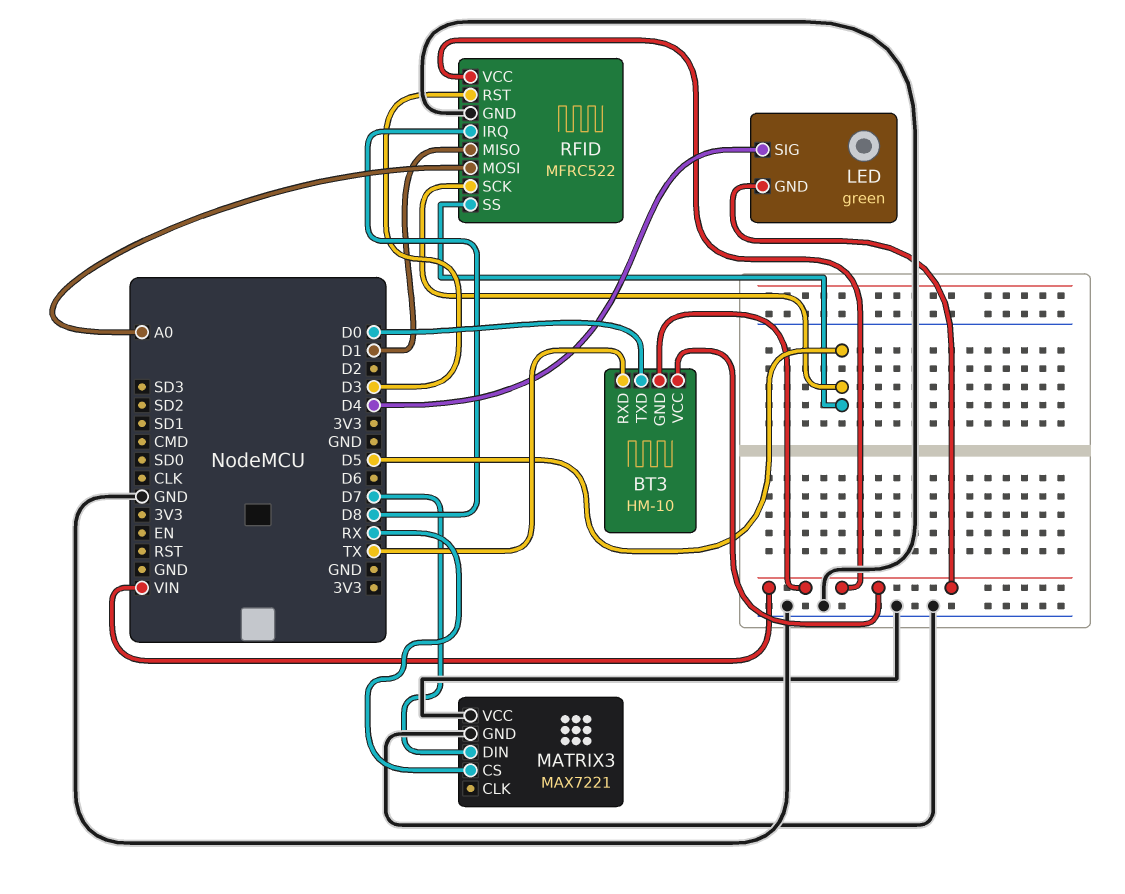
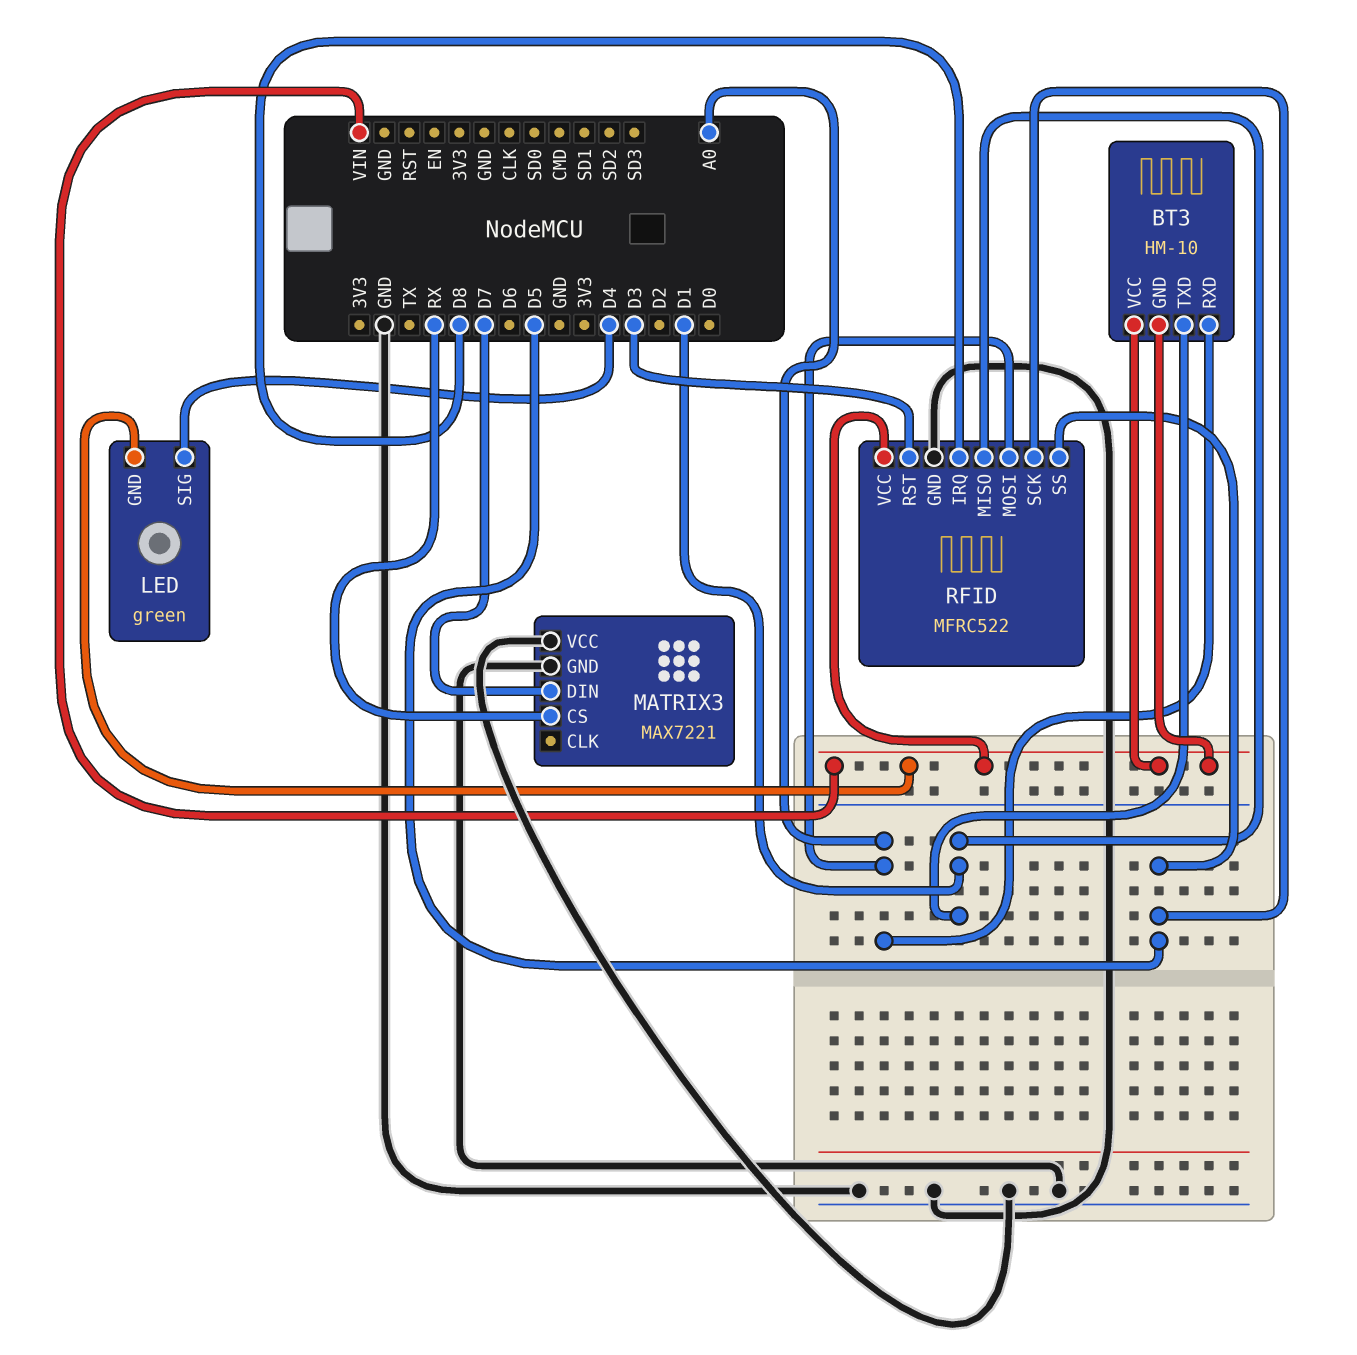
BT3 pin RXD: TX -> A0
BT3 pin TXD: D0 -> D1

